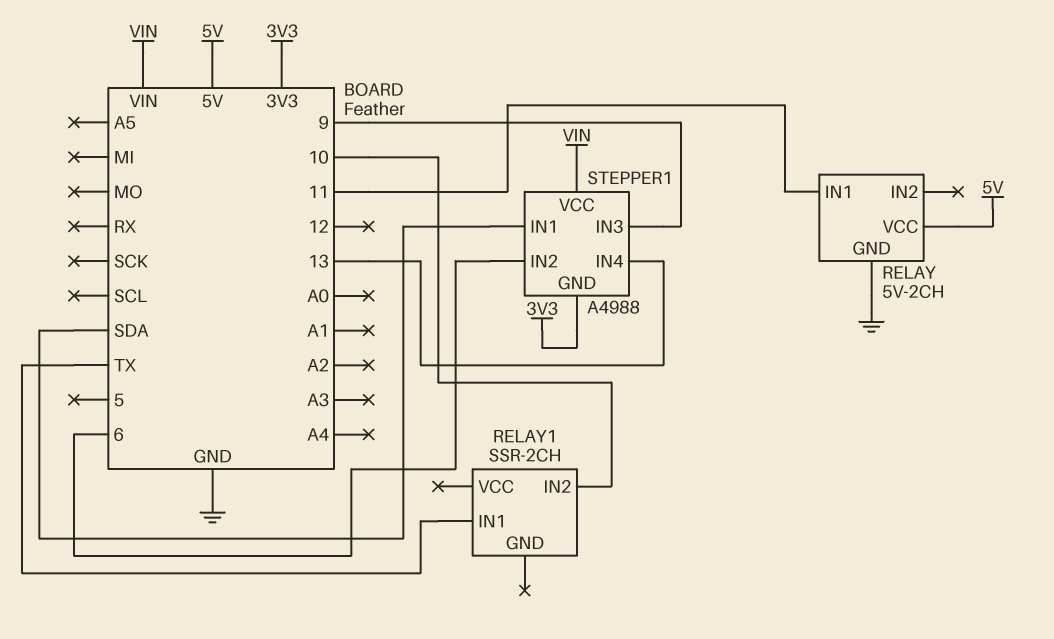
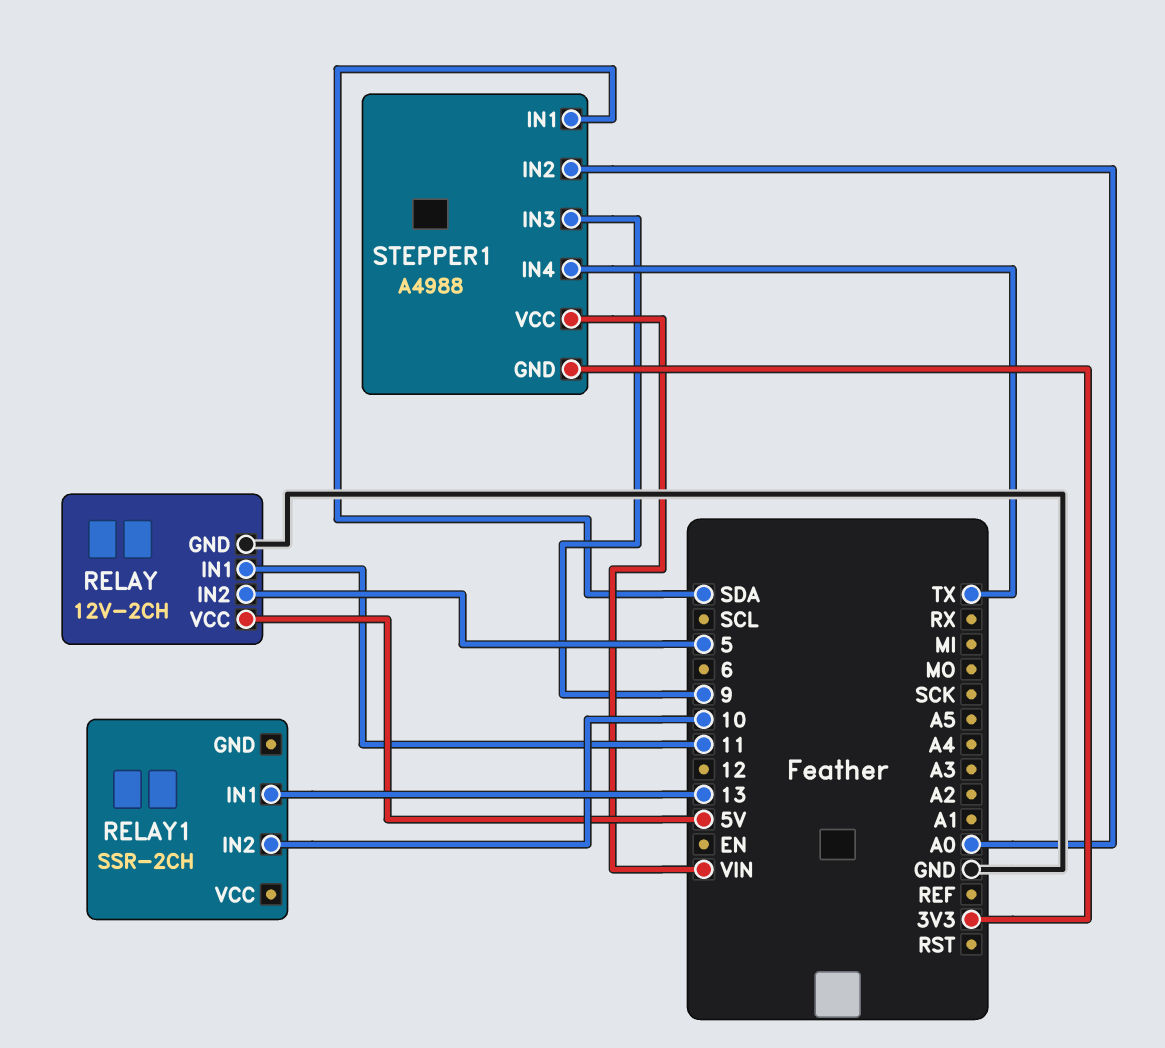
RELAY: 5V-2CH -> 12V-2CH
RELAY pin IN2: none -> 5
RELAY1 pin IN1: TX -> 13
STEPPER1 pin IN2: 6 -> A0
STEPPER1 pin IN4: 13 -> TX

